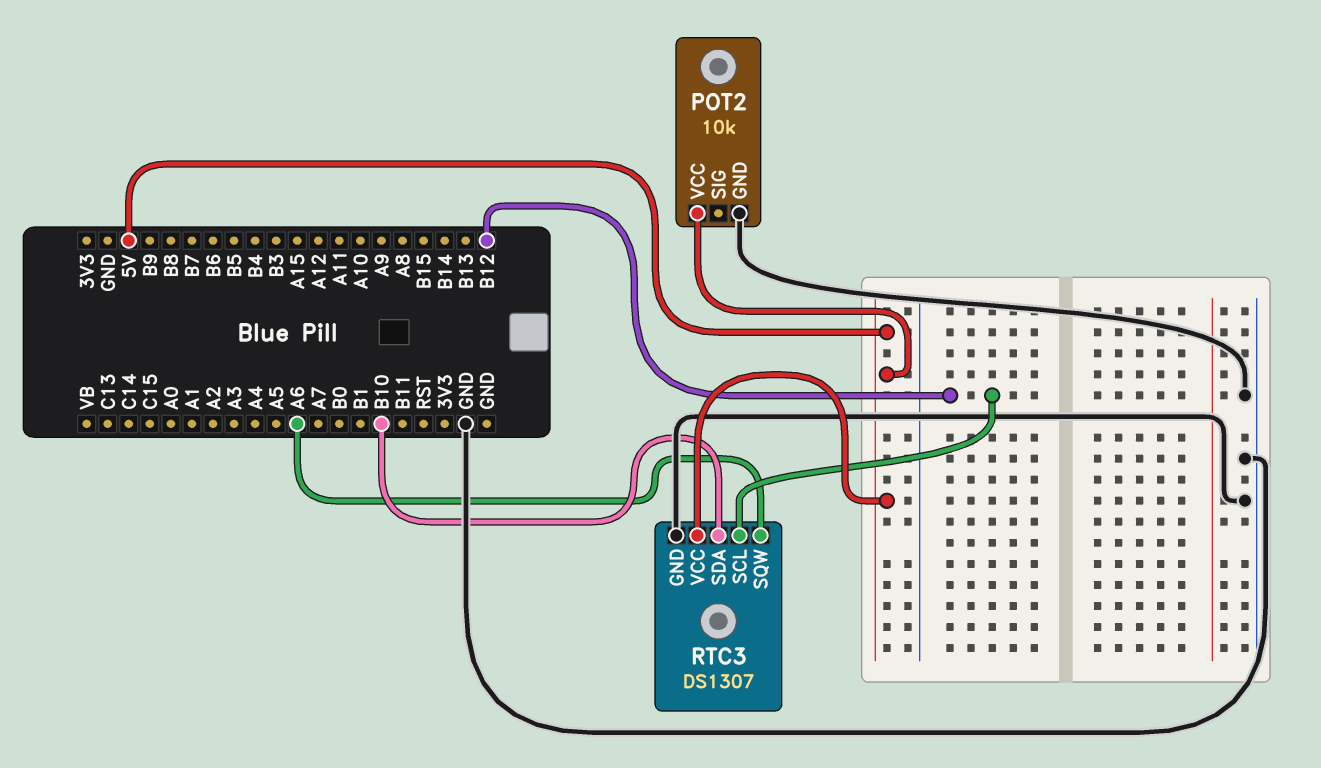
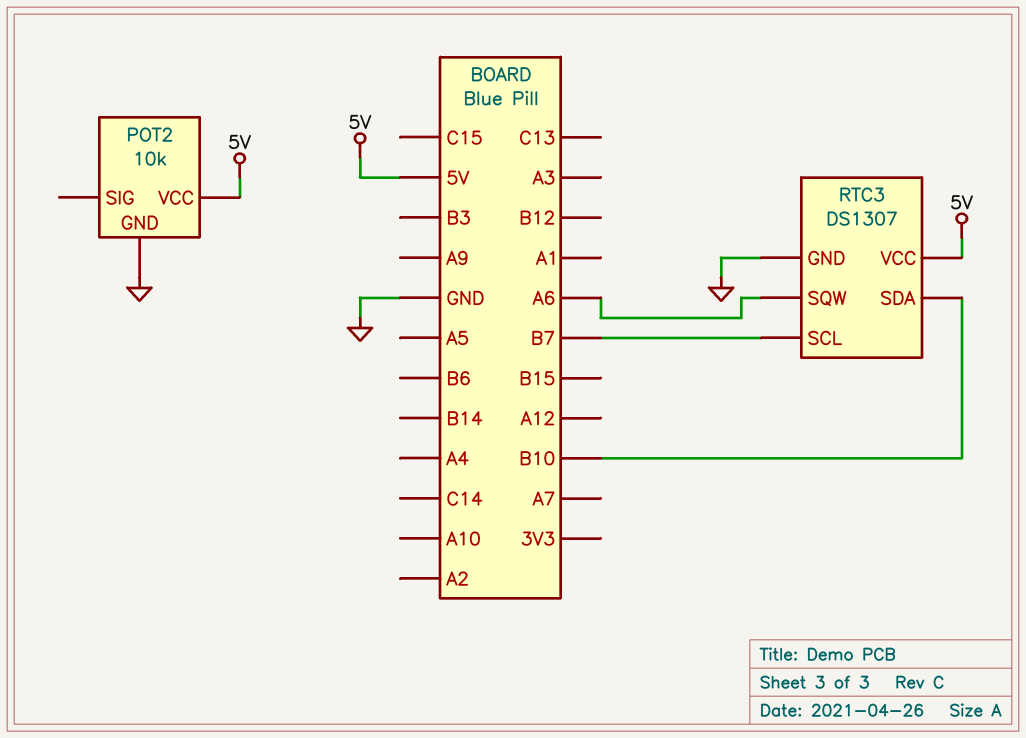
RTC3 pin SCL: B12 -> B7

